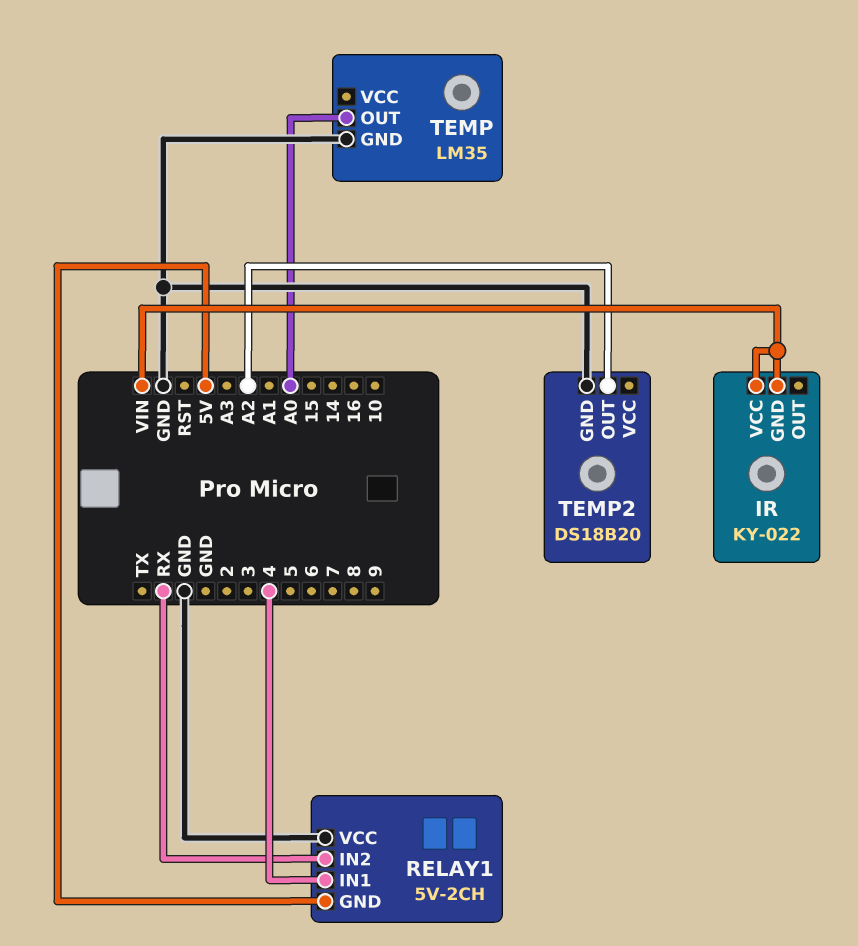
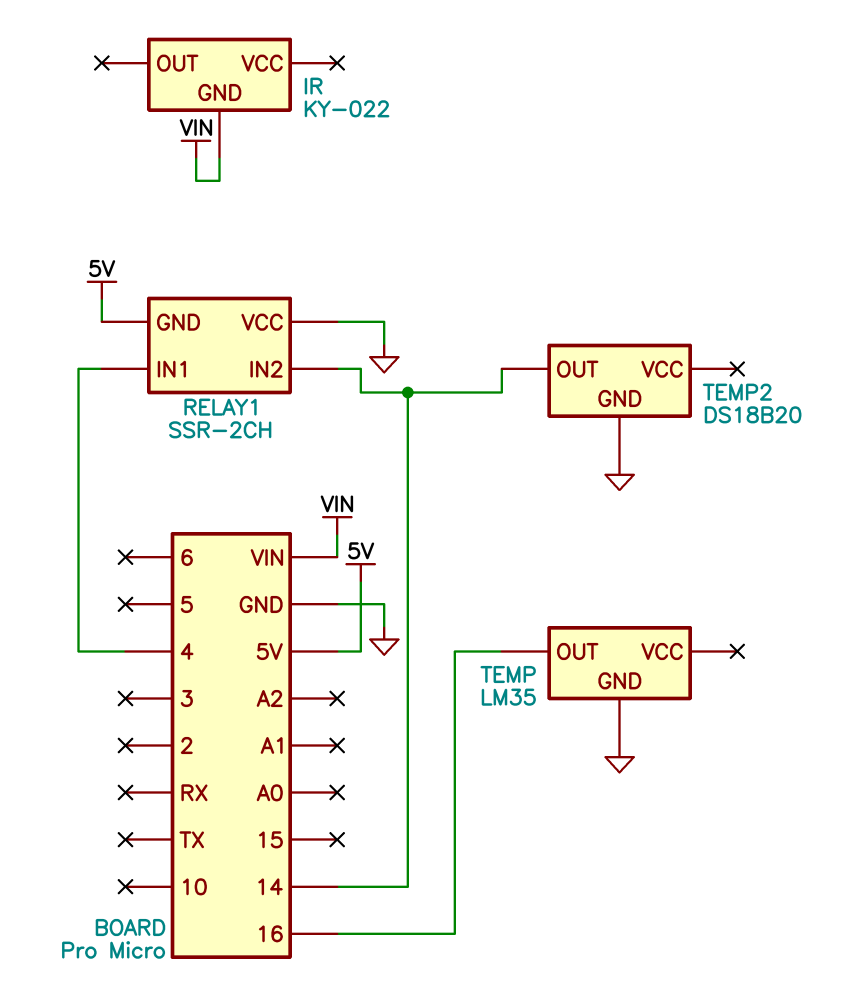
IR pin VCC: VIN -> none
RELAY1: 5V-2CH -> SSR-2CH
RELAY1 pin IN2: RX -> 14
TEMP pin OUT: A0 -> 16
TEMP2 pin OUT: A2 -> 14

